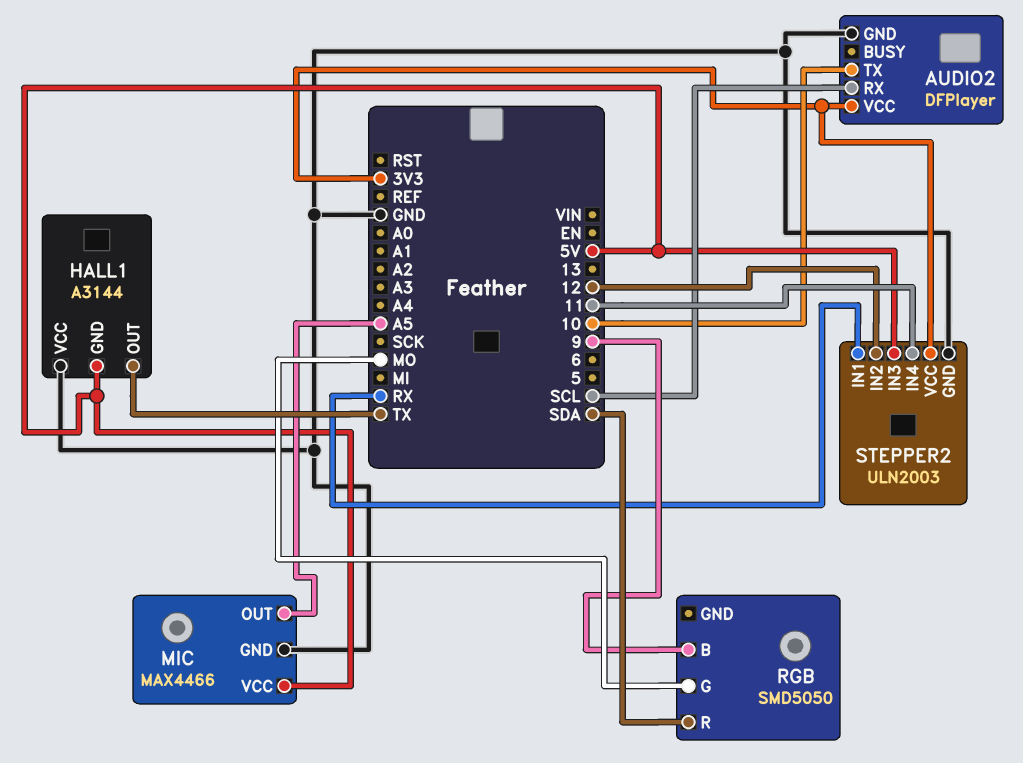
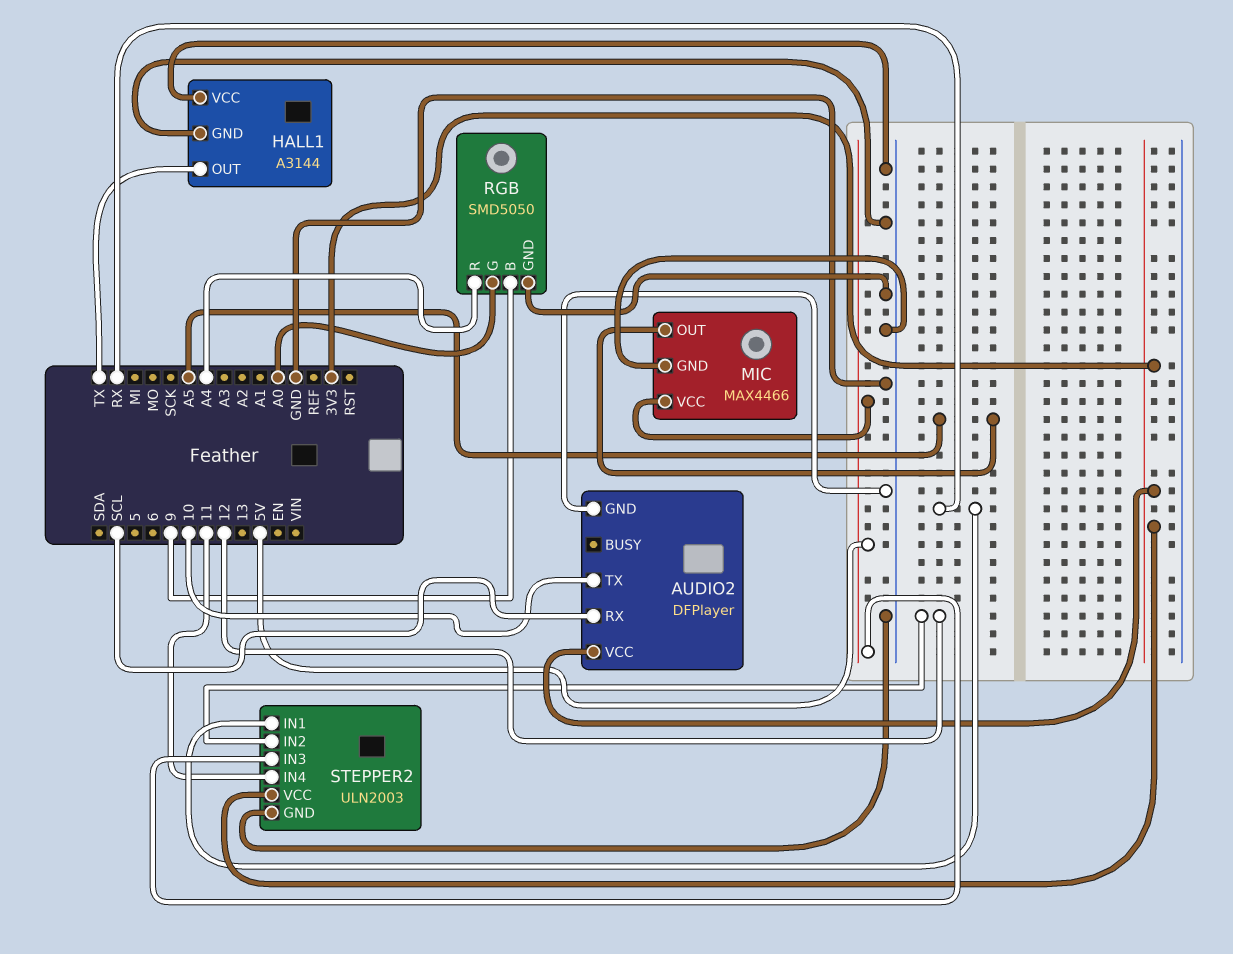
HALL1 pin GND: 5V -> GND
RGB pin G: MO -> A0
RGB pin GND: none -> GND
RGB pin R: SDA -> A4

